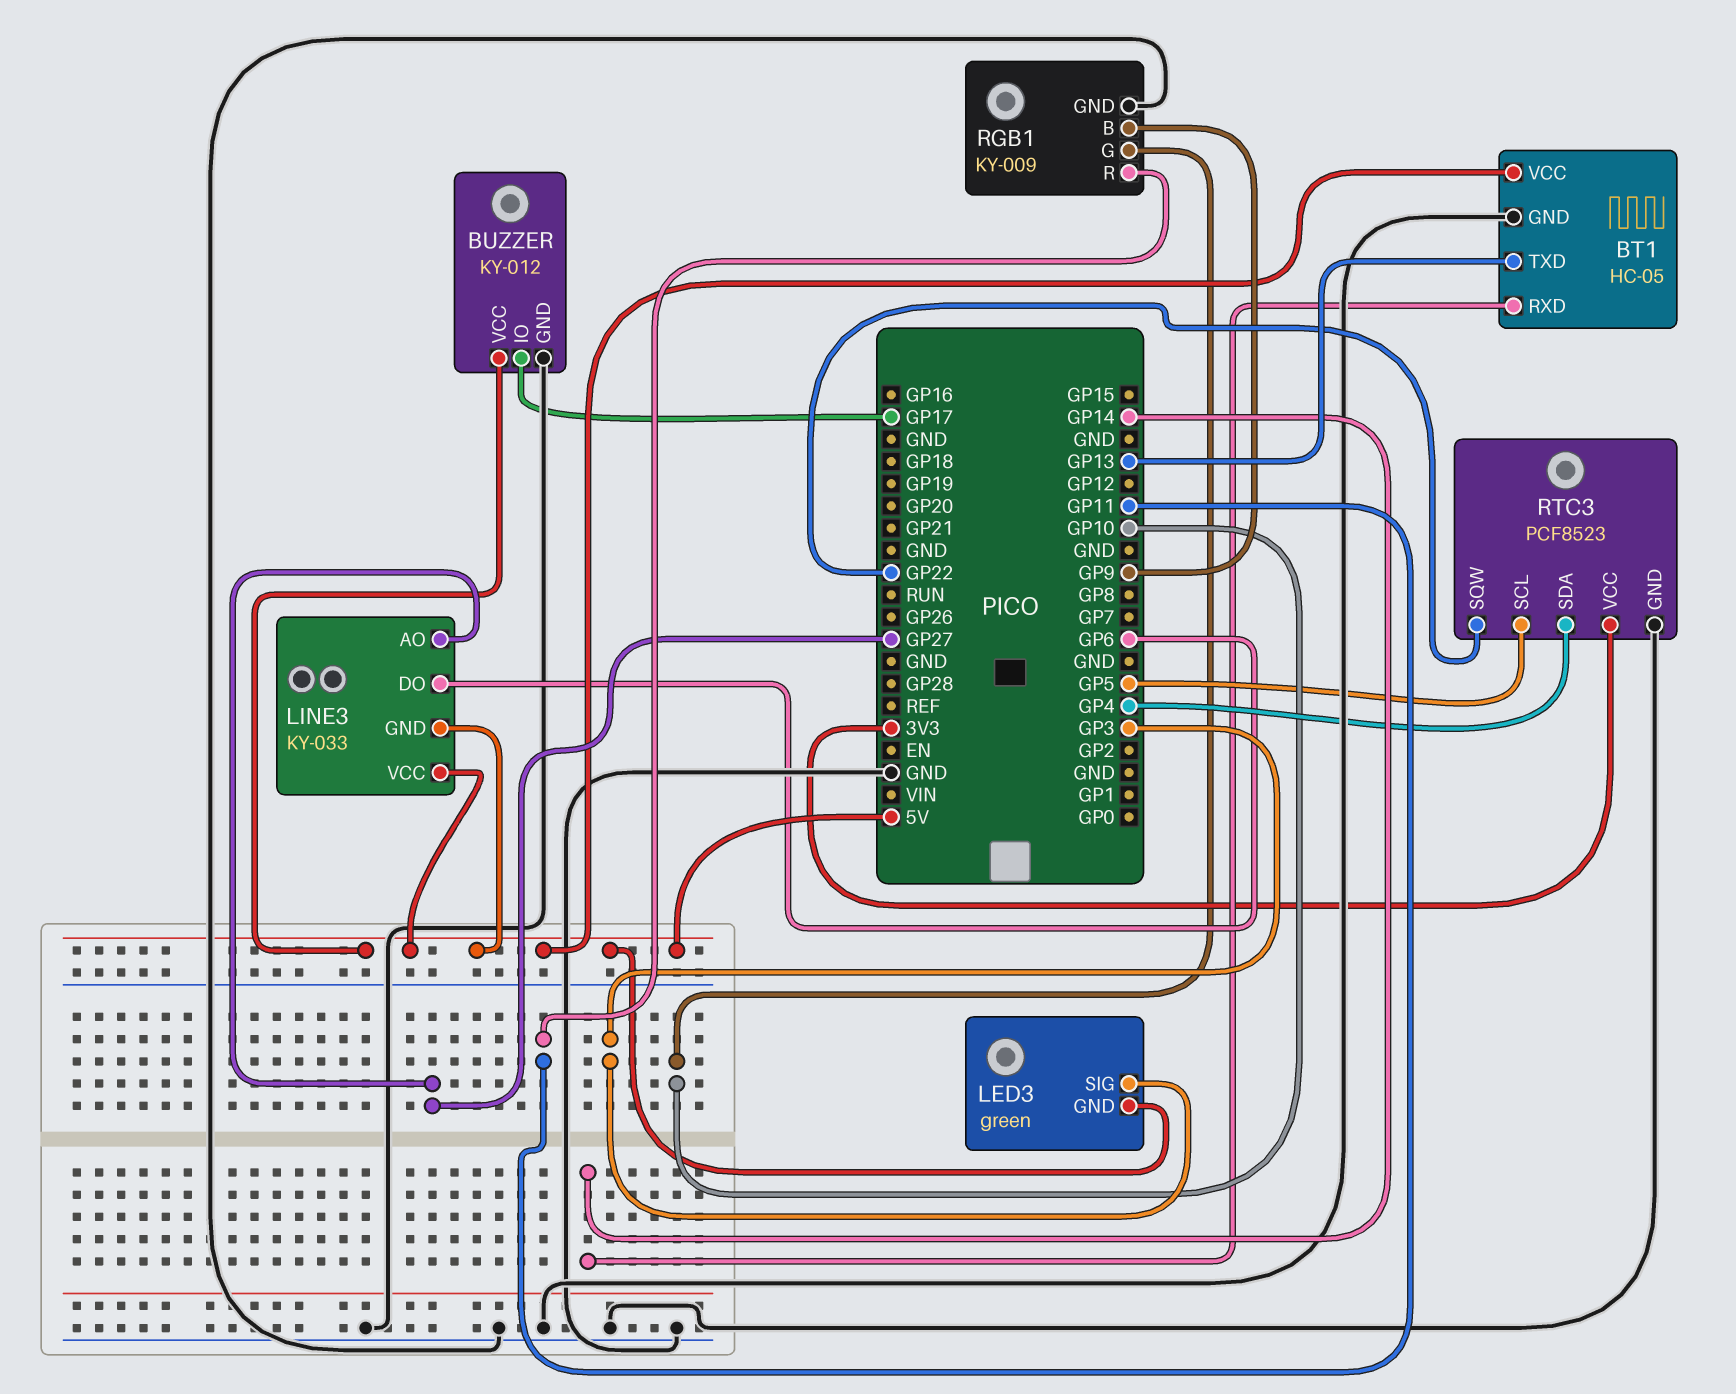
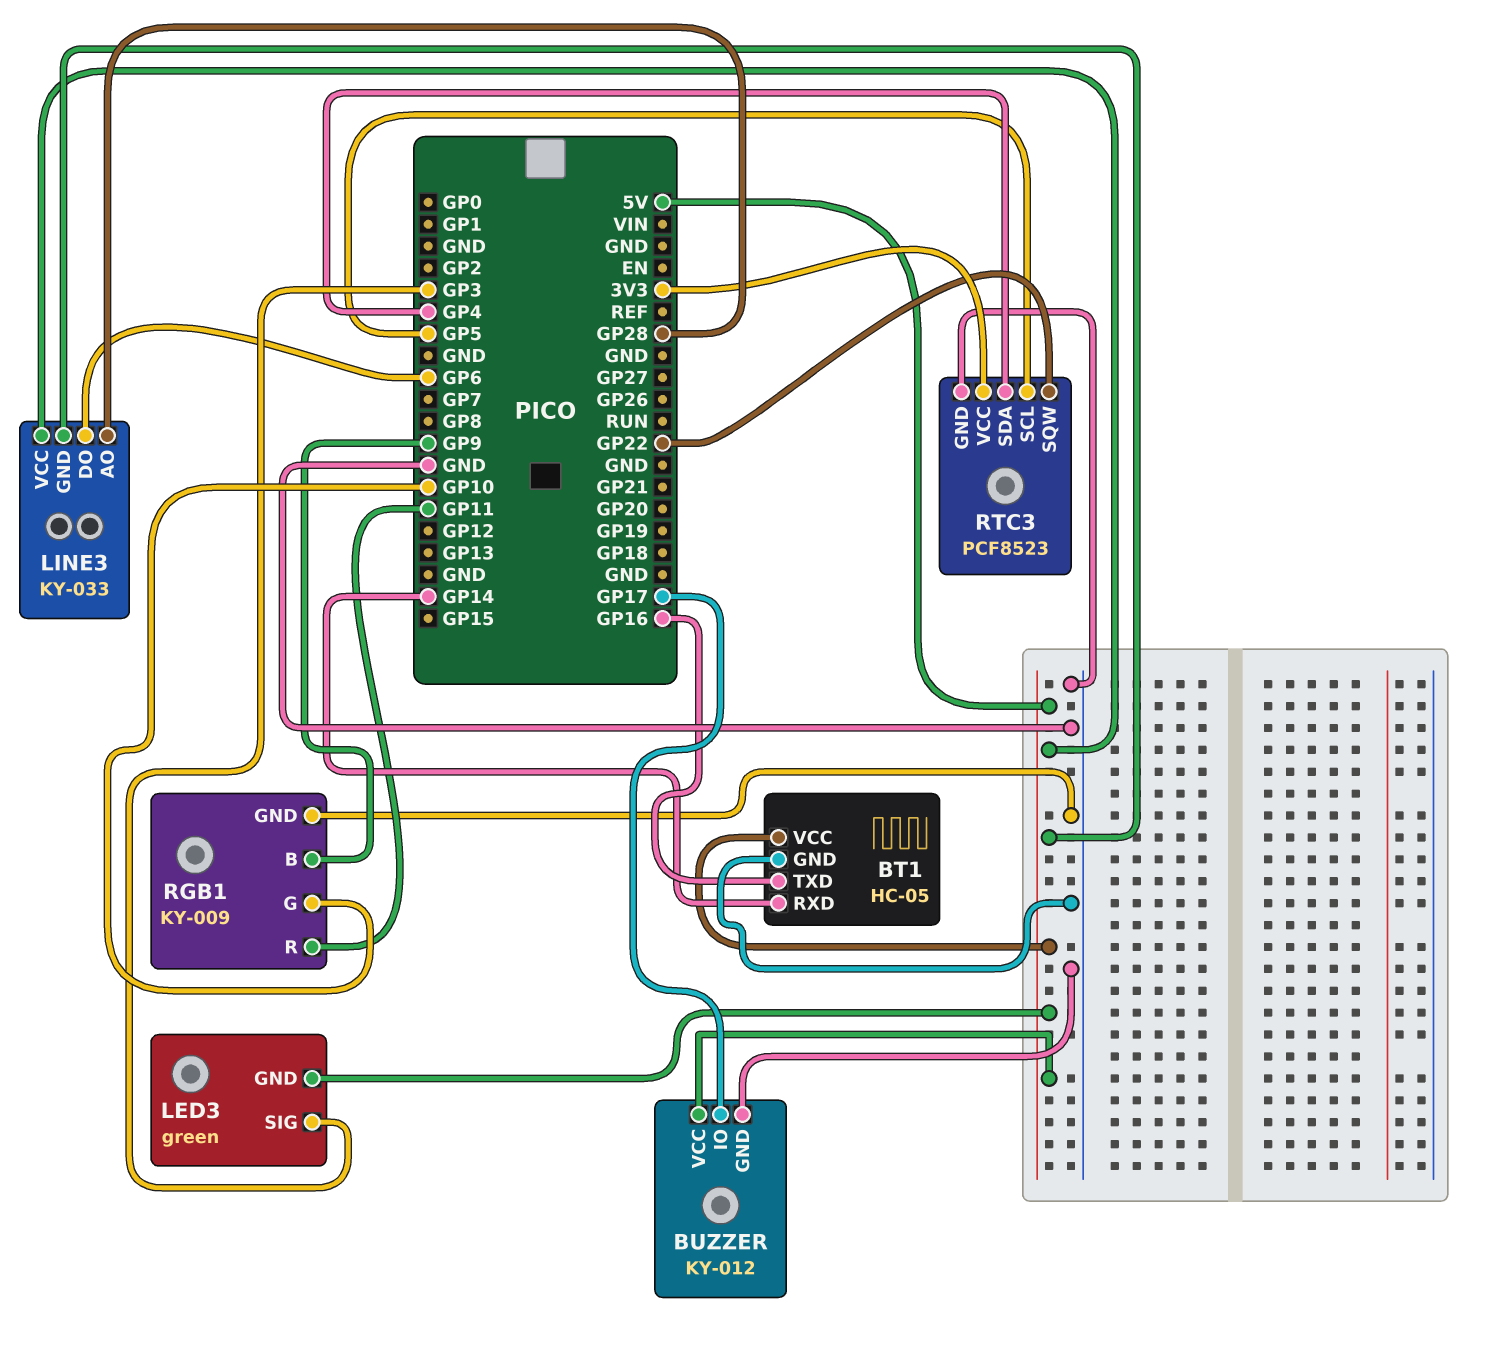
BT1 pin TXD: GP13 -> GP16
LINE3 pin AO: GP27 -> GP28

